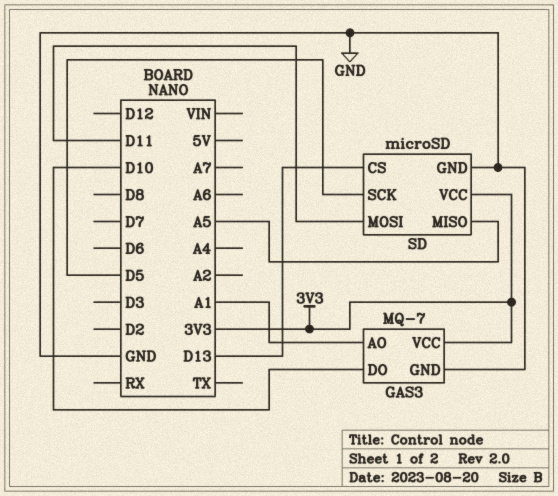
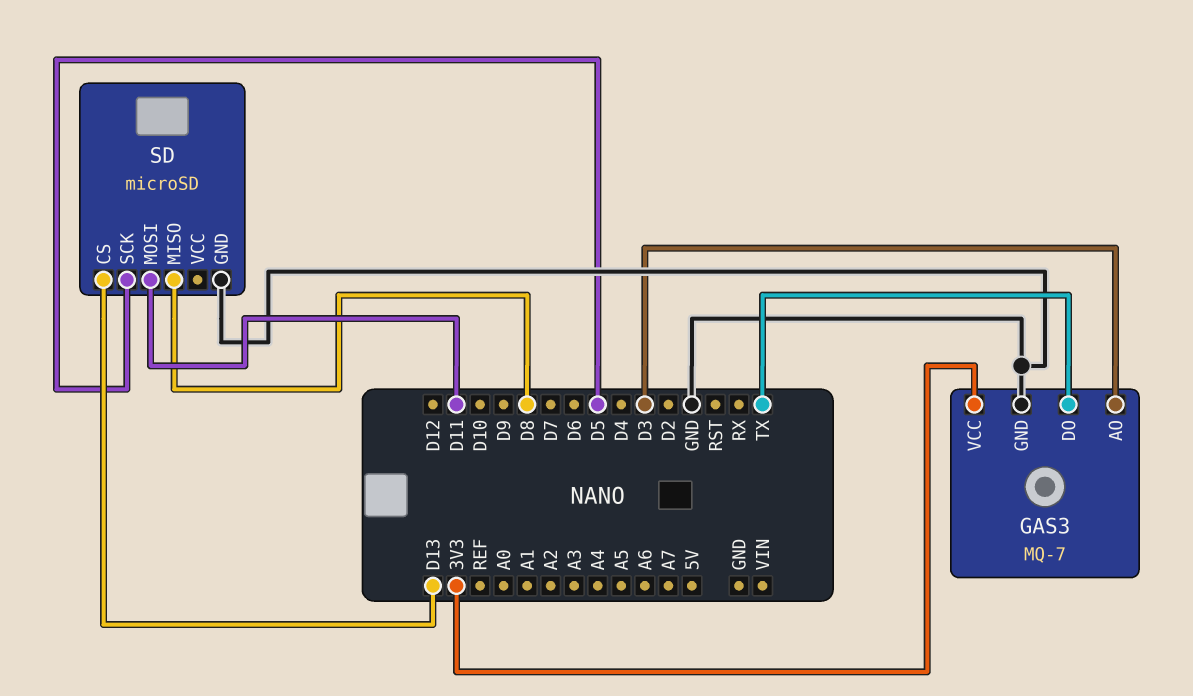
GAS3 pin AO: A1 -> D3
GAS3 pin DO: D10 -> TX
SD pin MISO: A5 -> D8
SD pin VCC: 3V3 -> none

